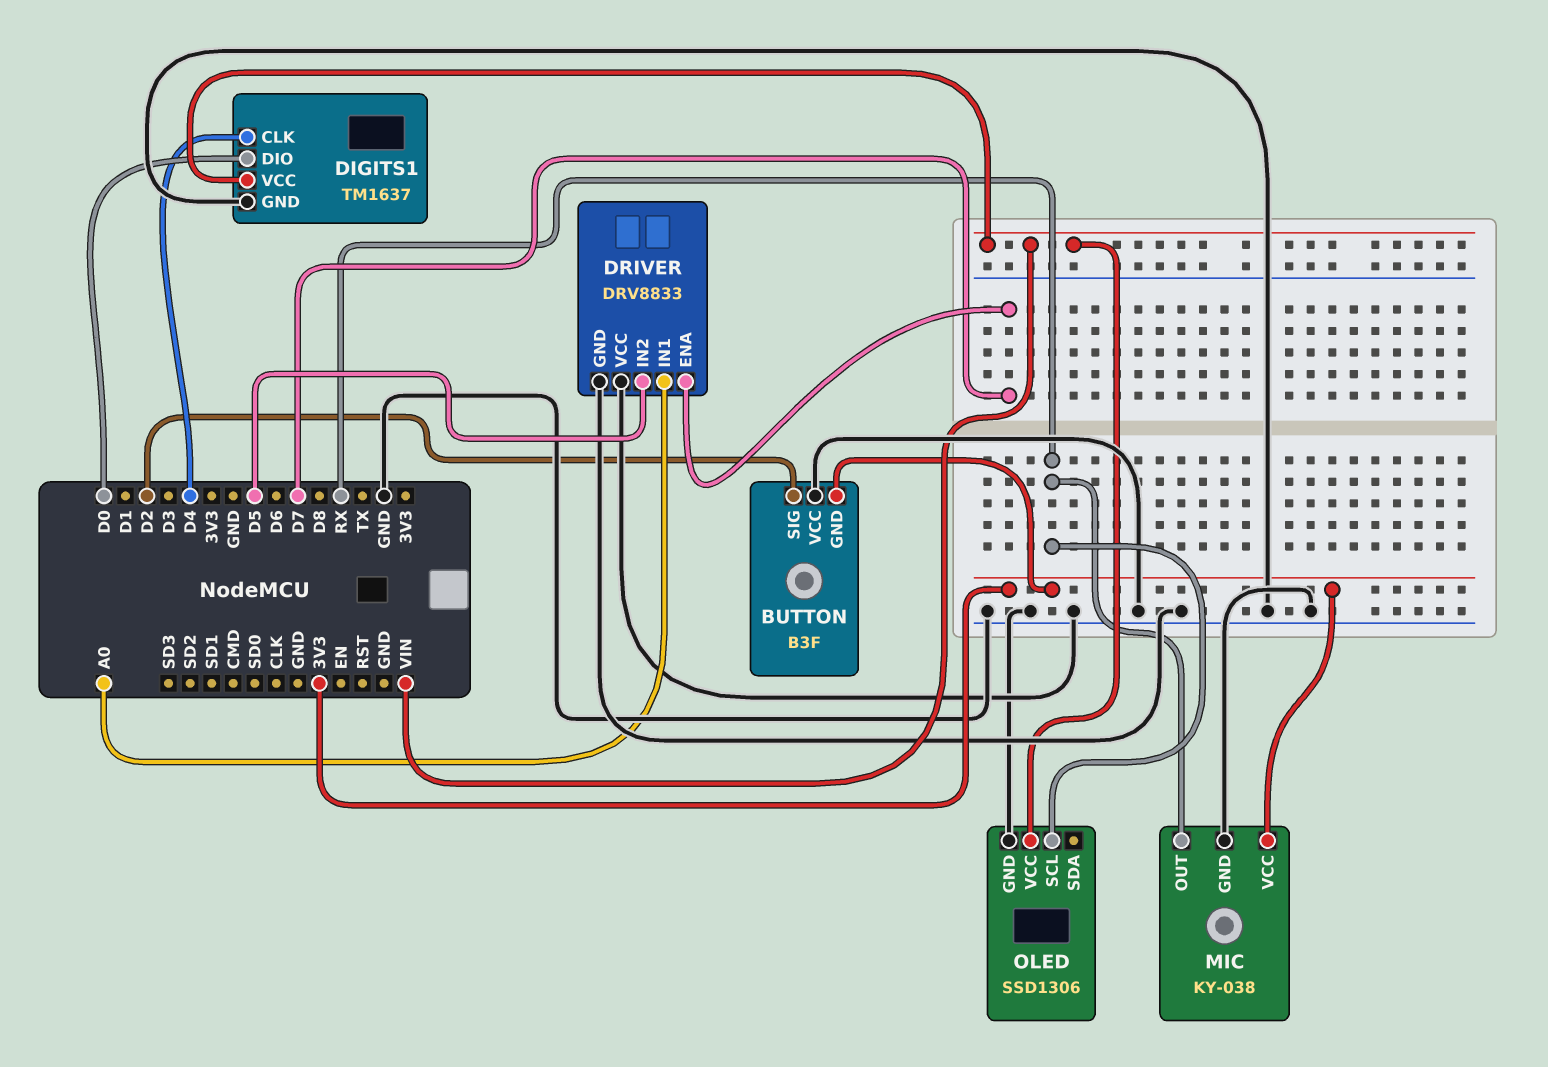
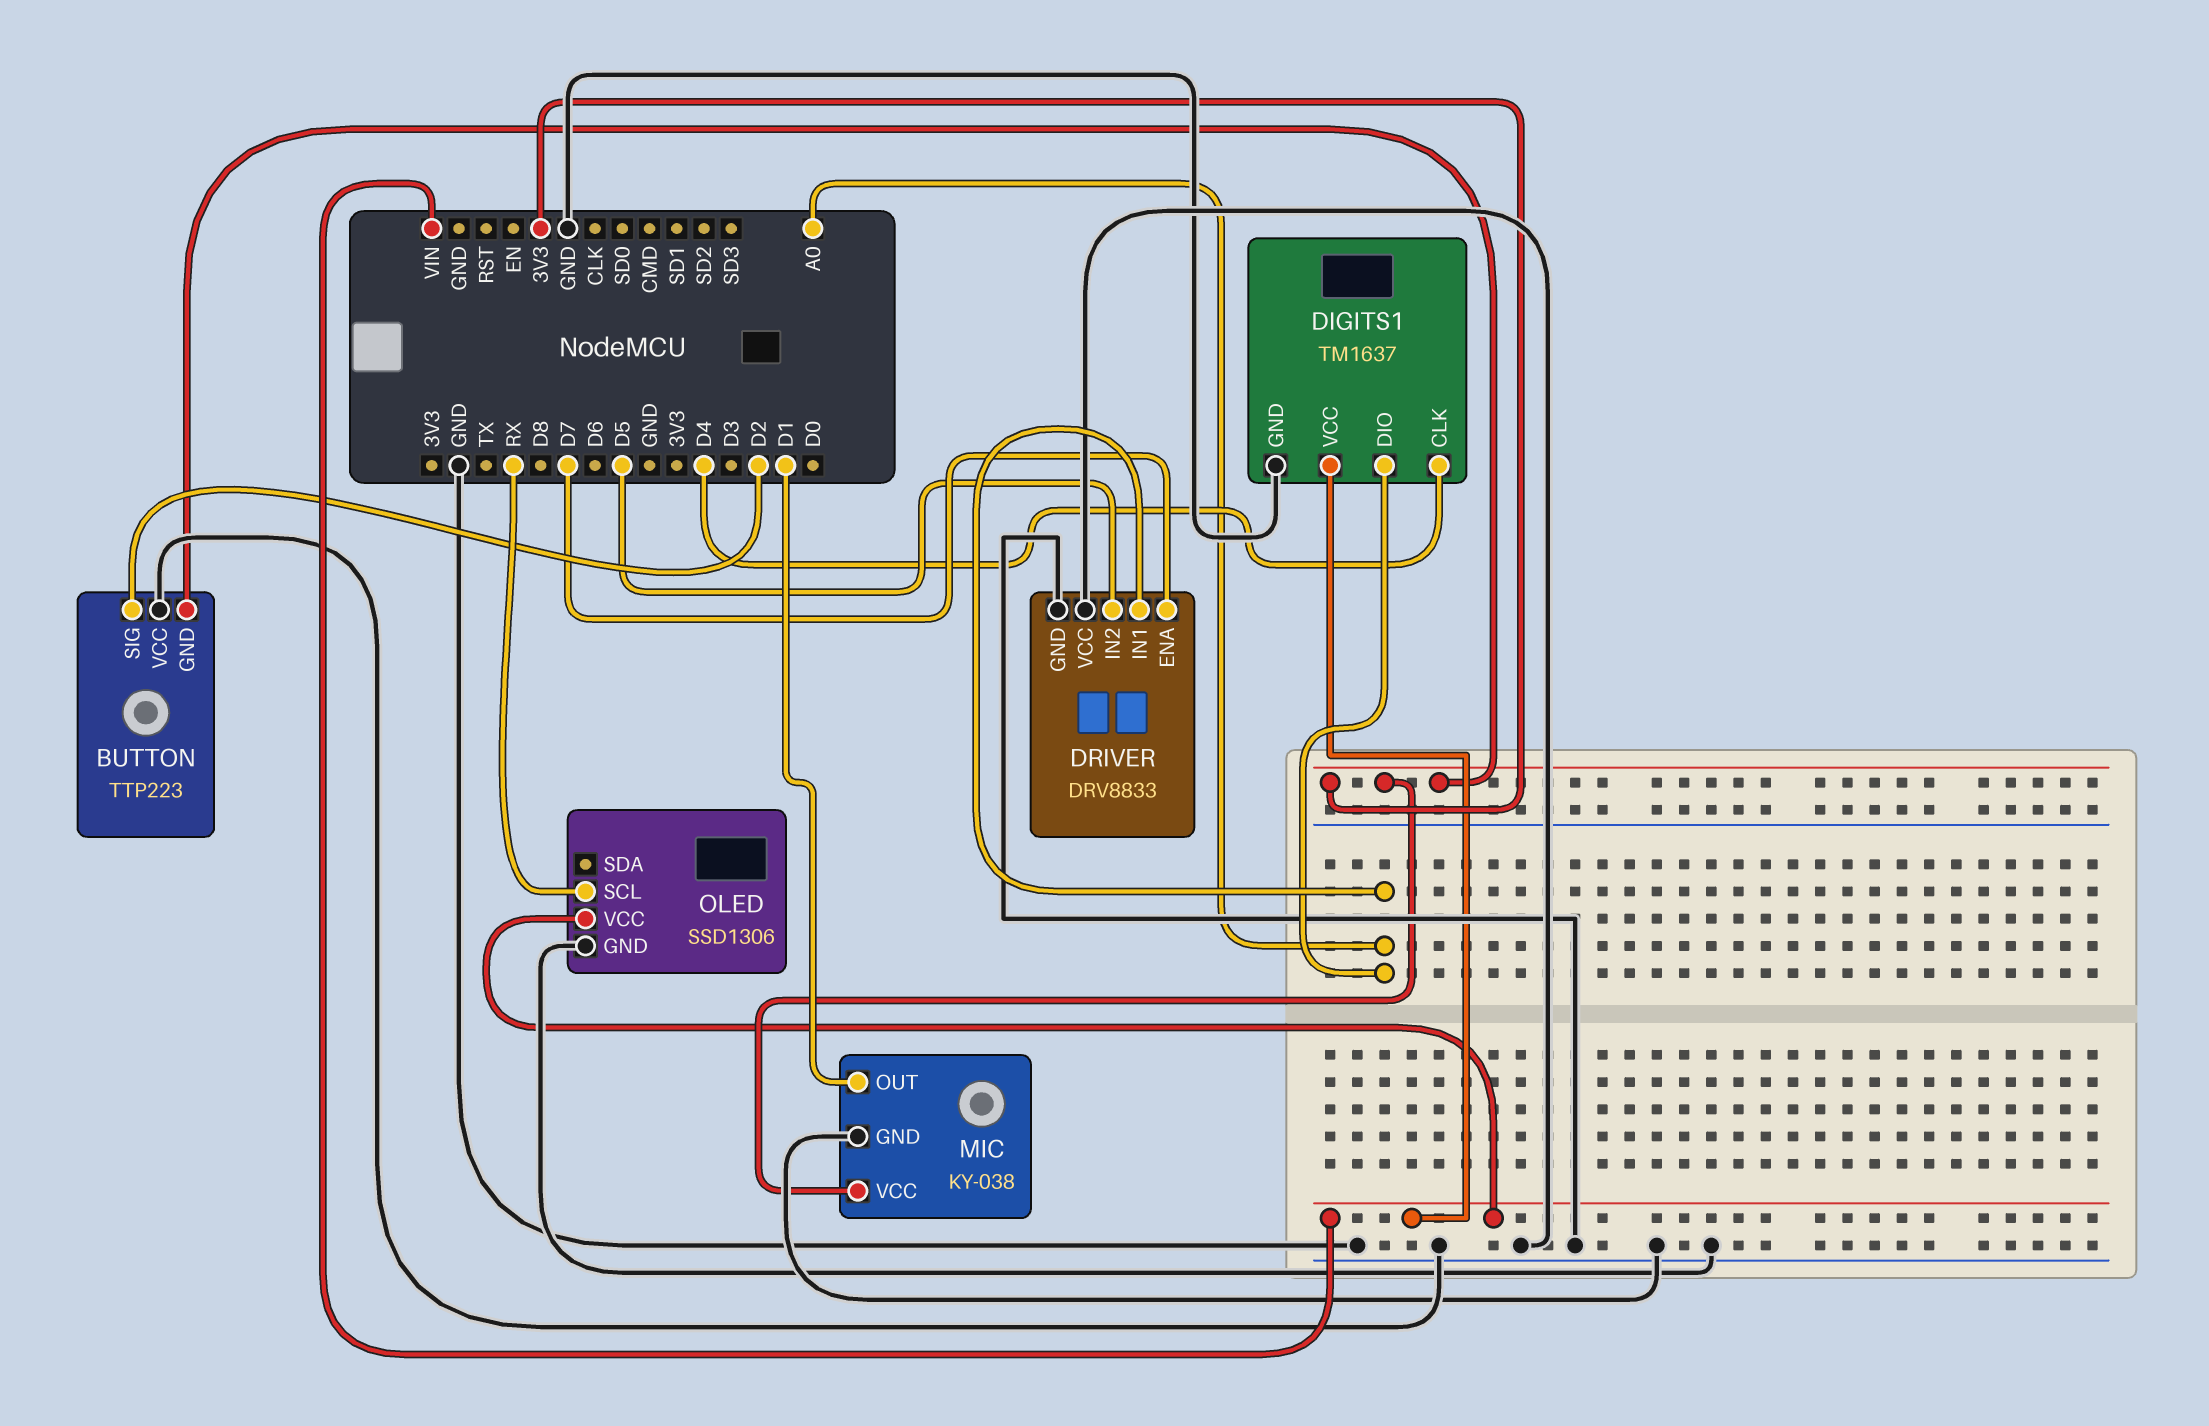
BUTTON: B3F -> TTP223
DIGITS1 pin DIO: D0 -> A0
MIC pin OUT: RX -> D1

